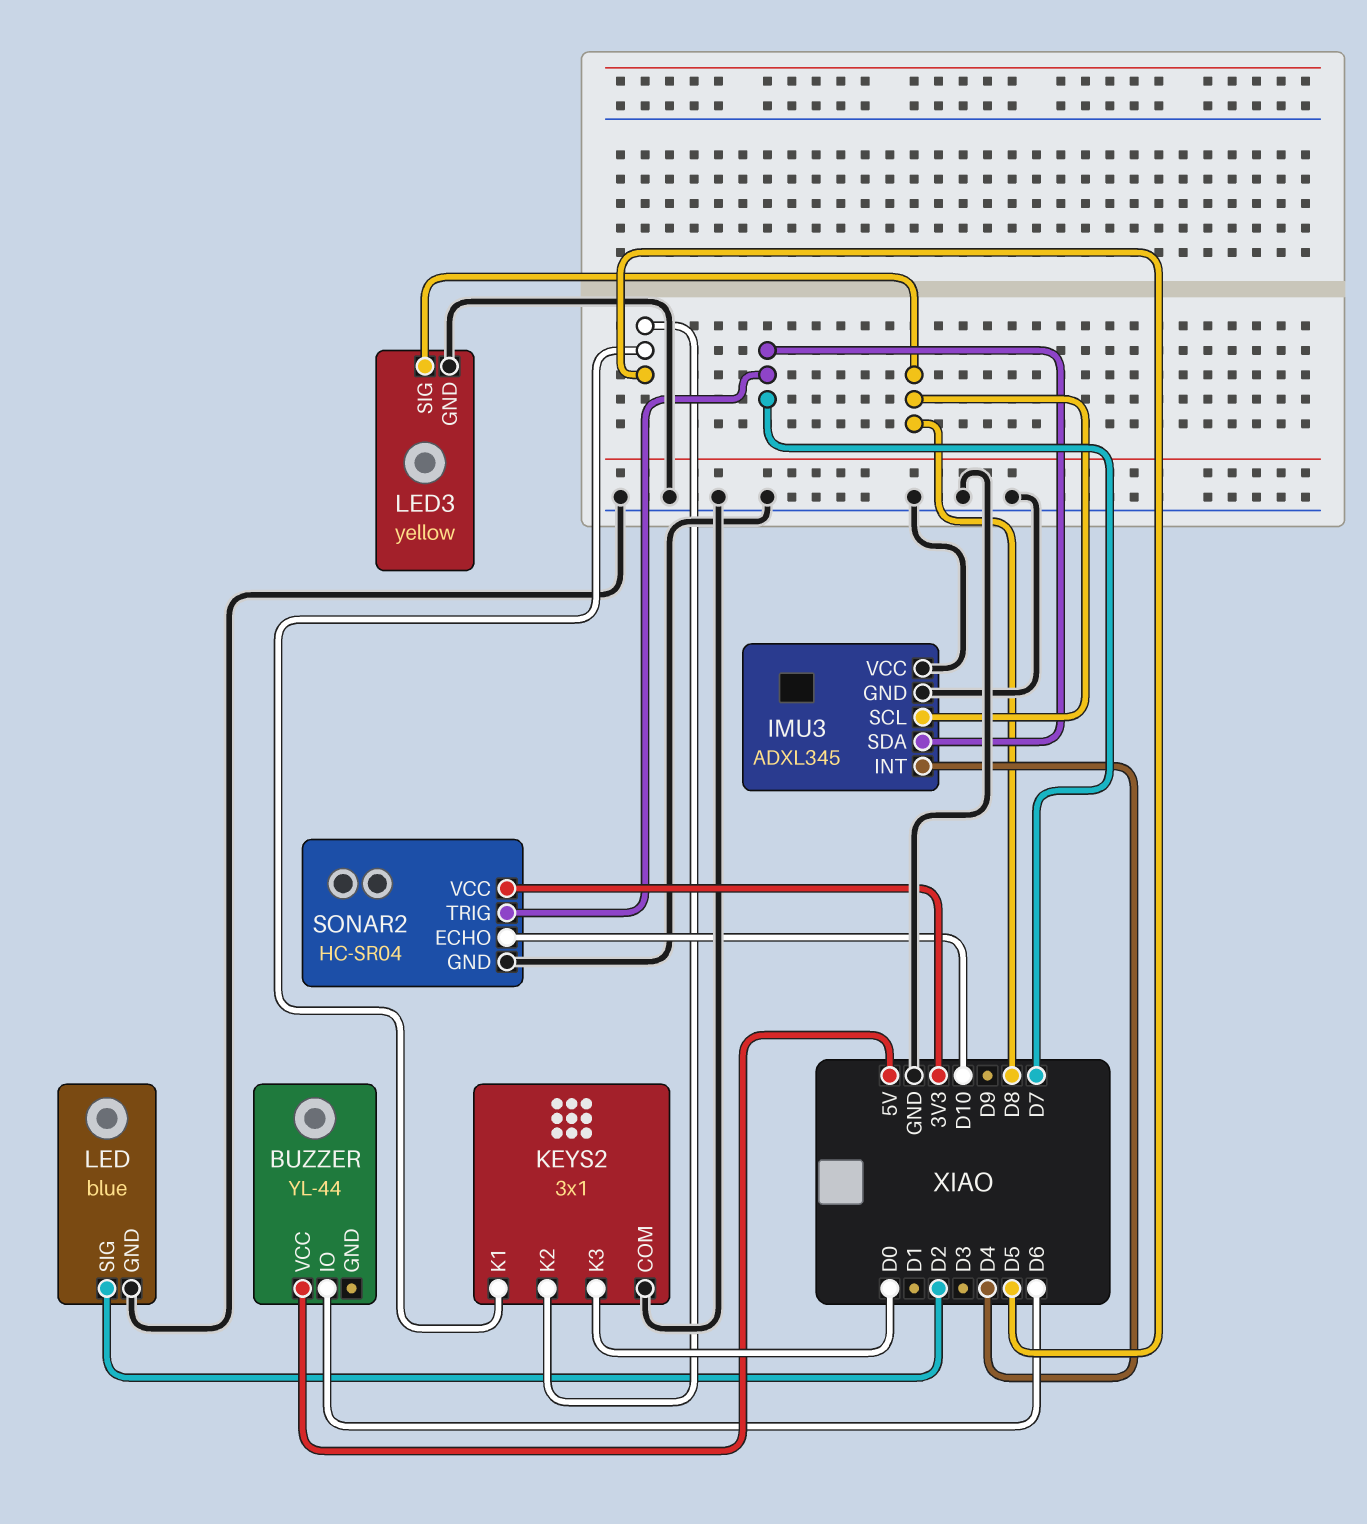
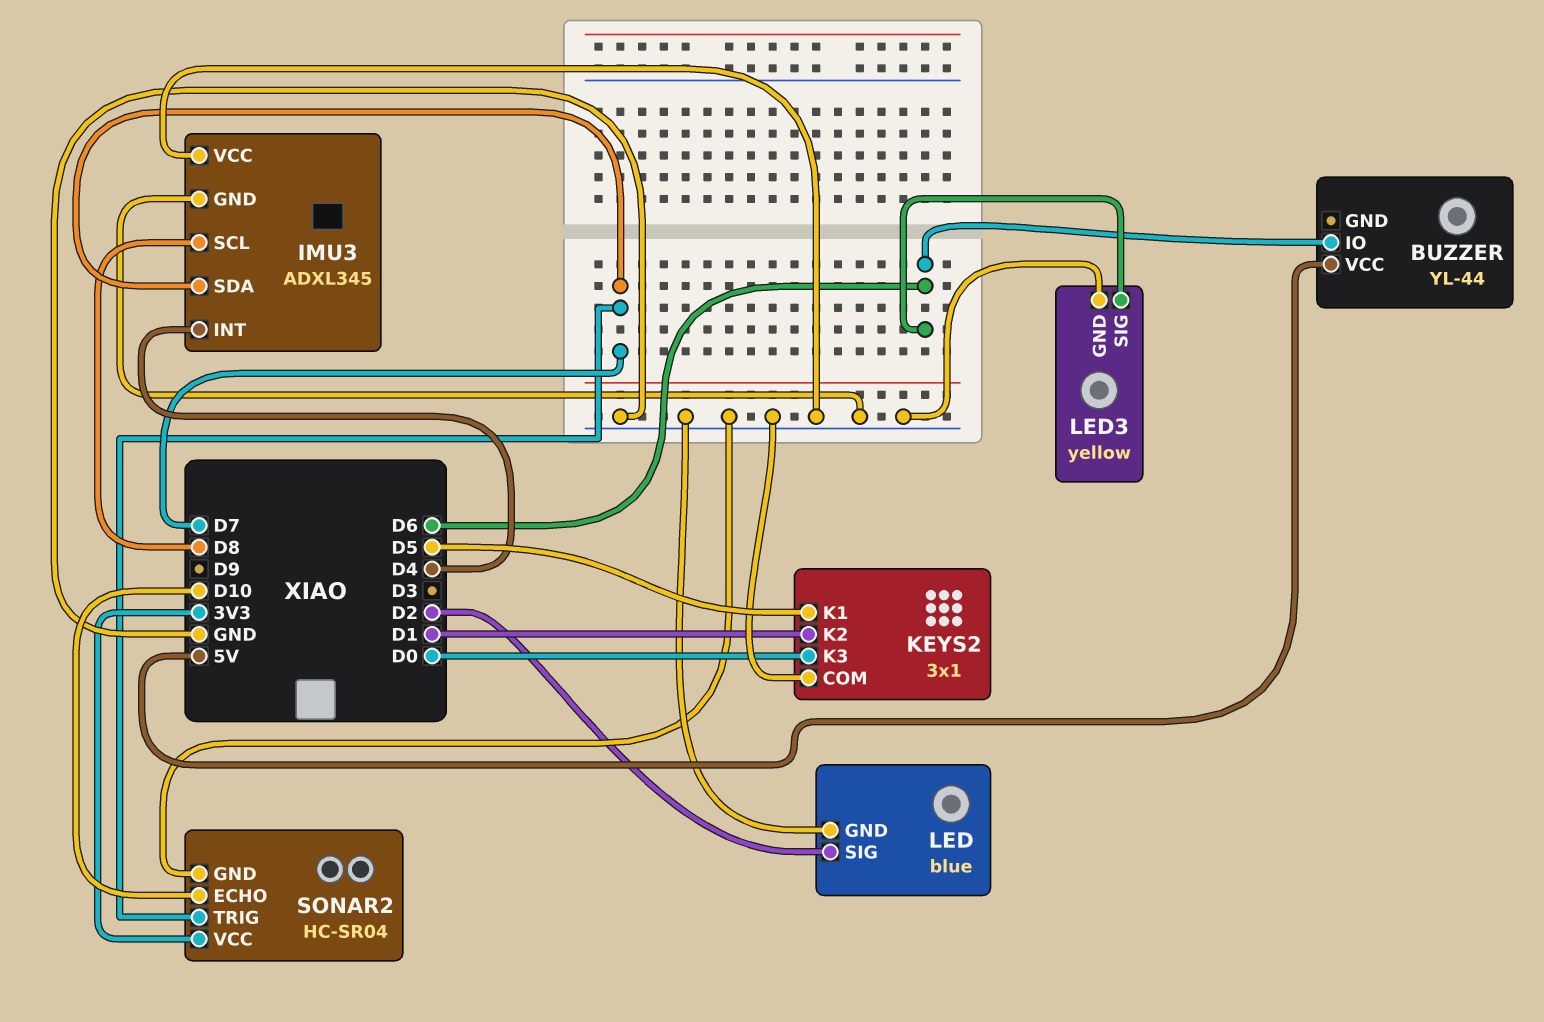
KEYS2 pin K2: D5 -> D1
LED3 pin SIG: D8 -> D6

